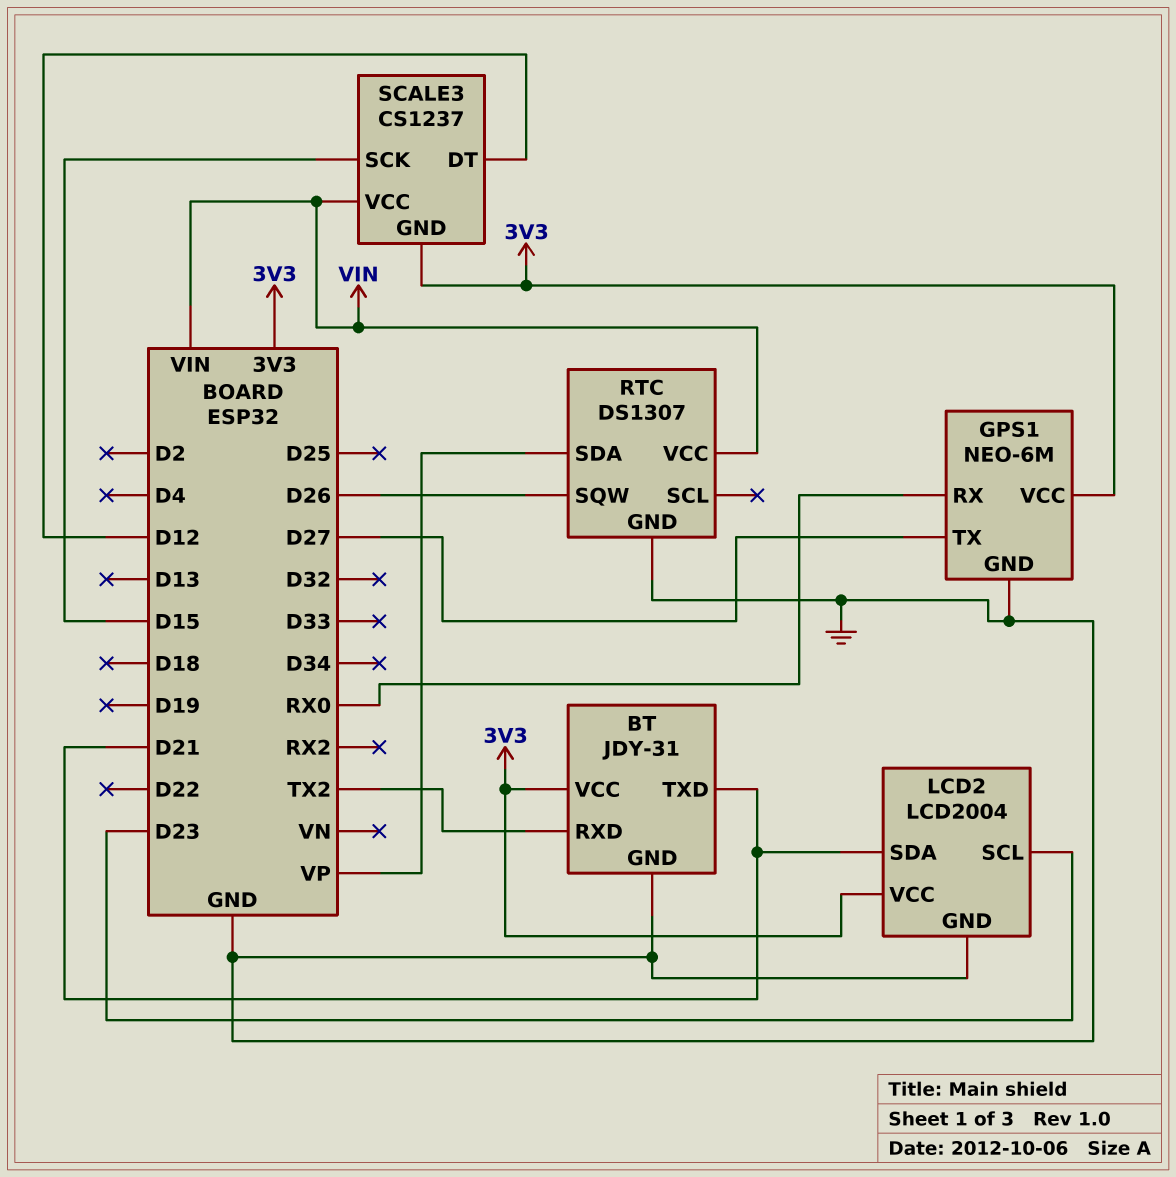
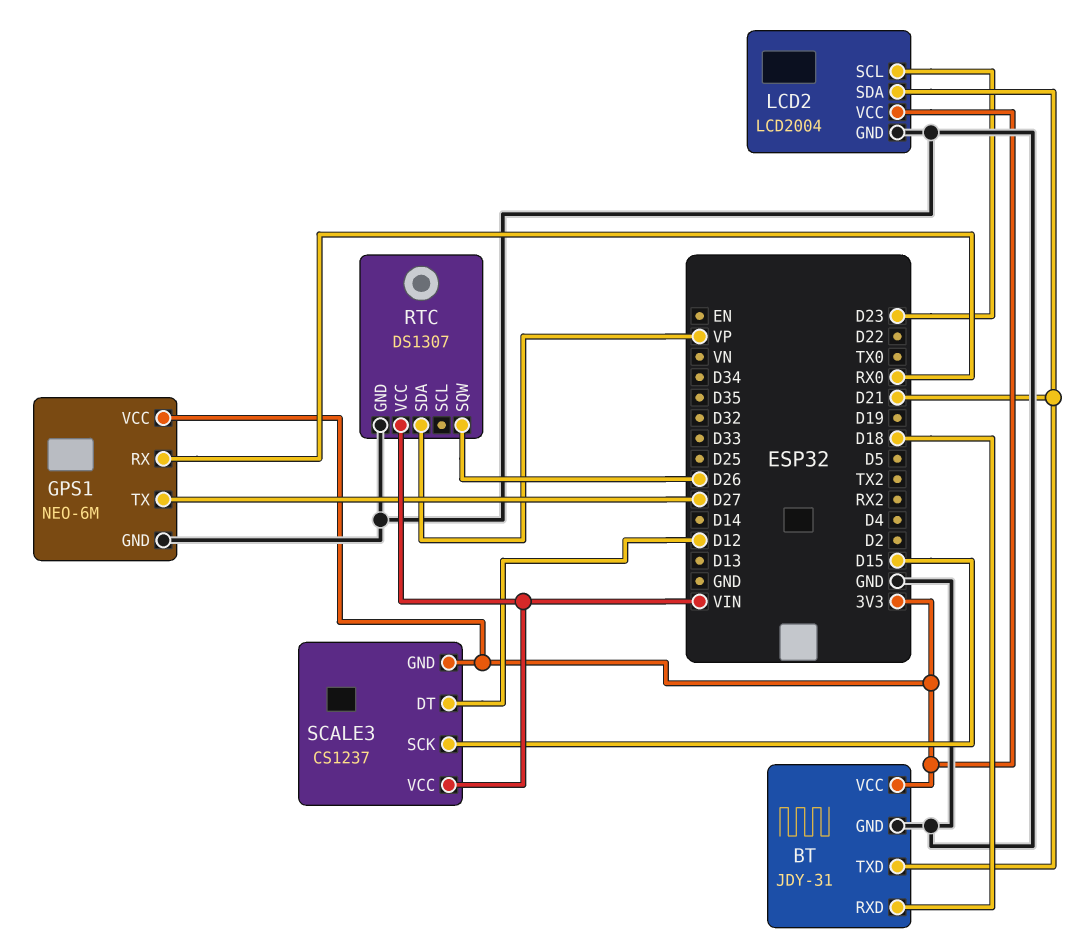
BT pin RXD: TX2 -> D18

